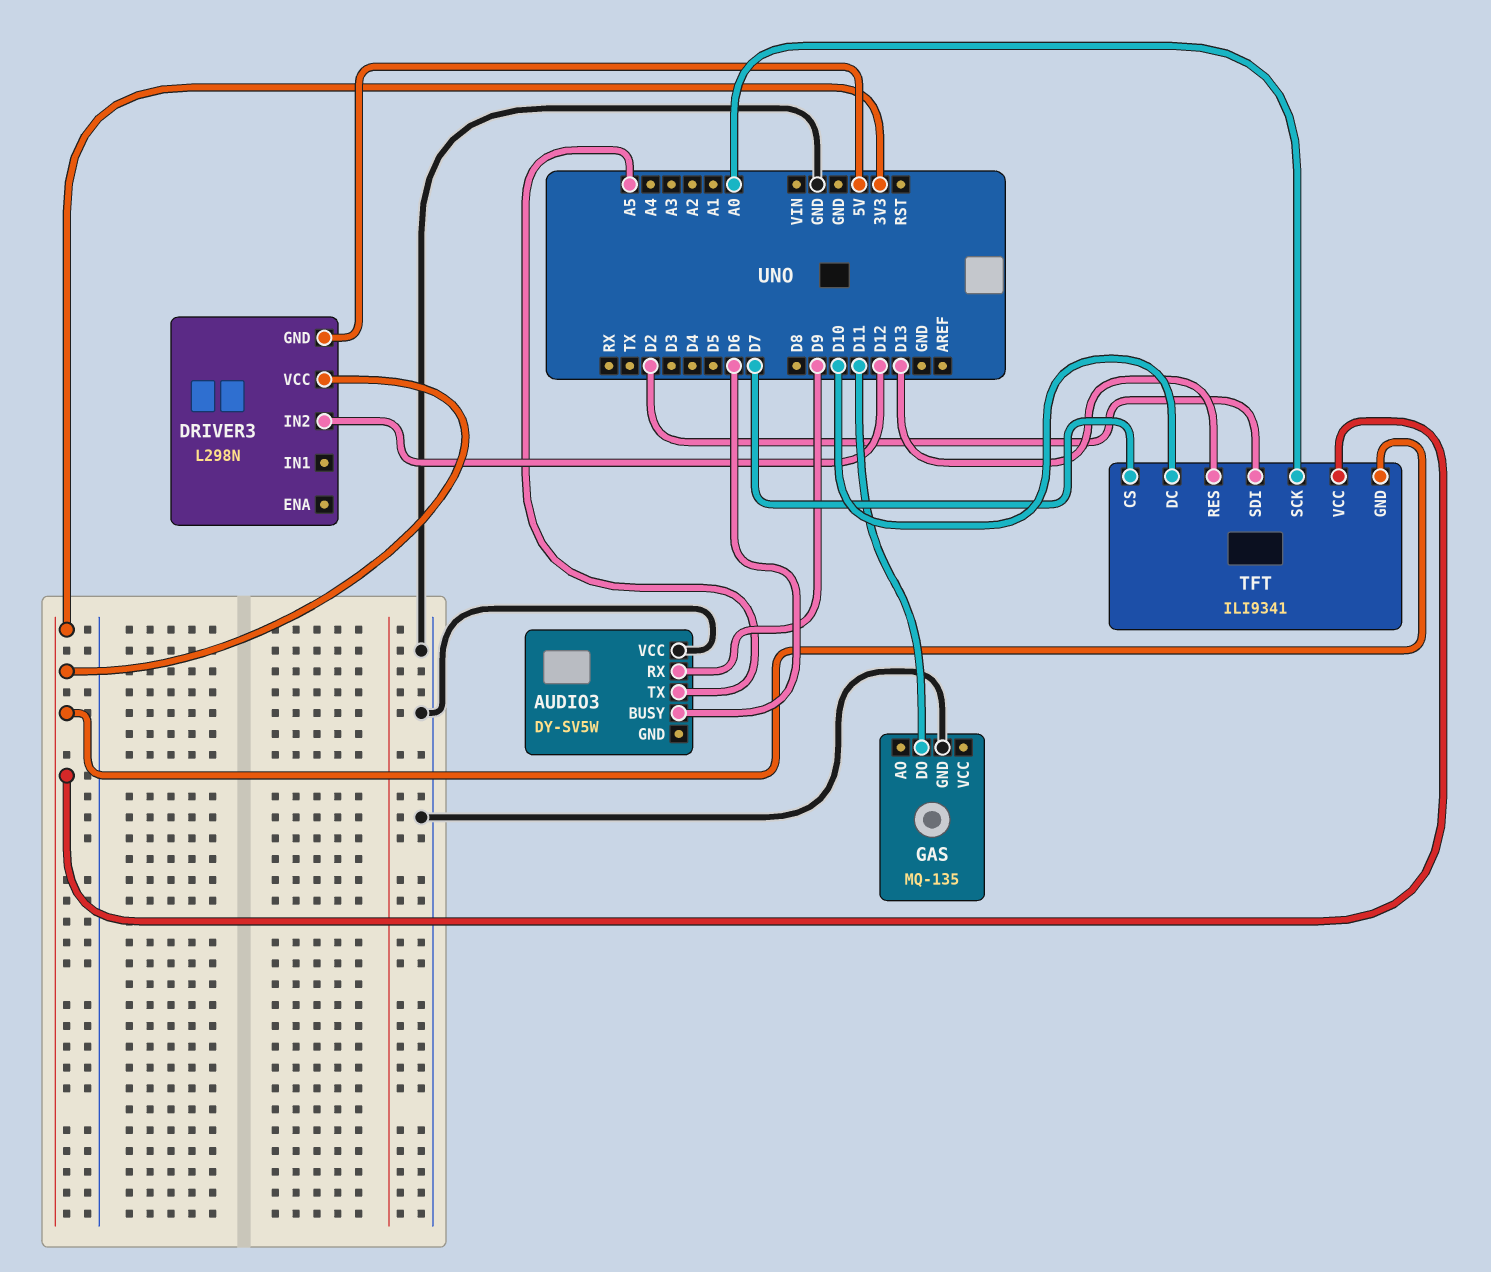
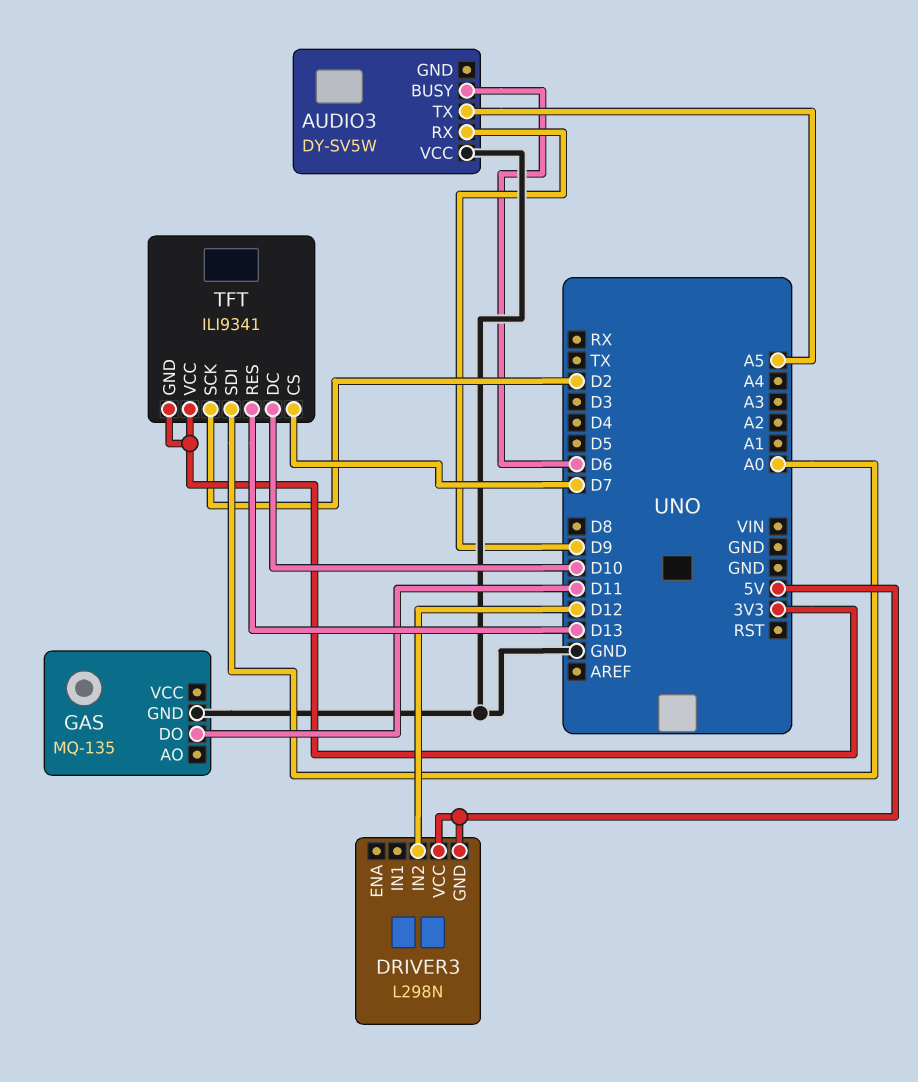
DRIVER3 pin VCC: 3V3 -> 5V
TFT pin SCK: A0 -> D2
TFT pin SDI: D2 -> A0

